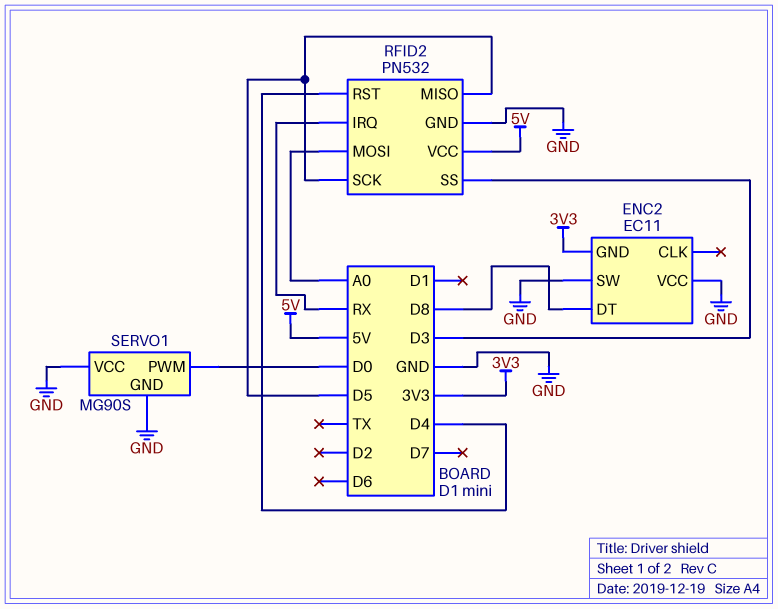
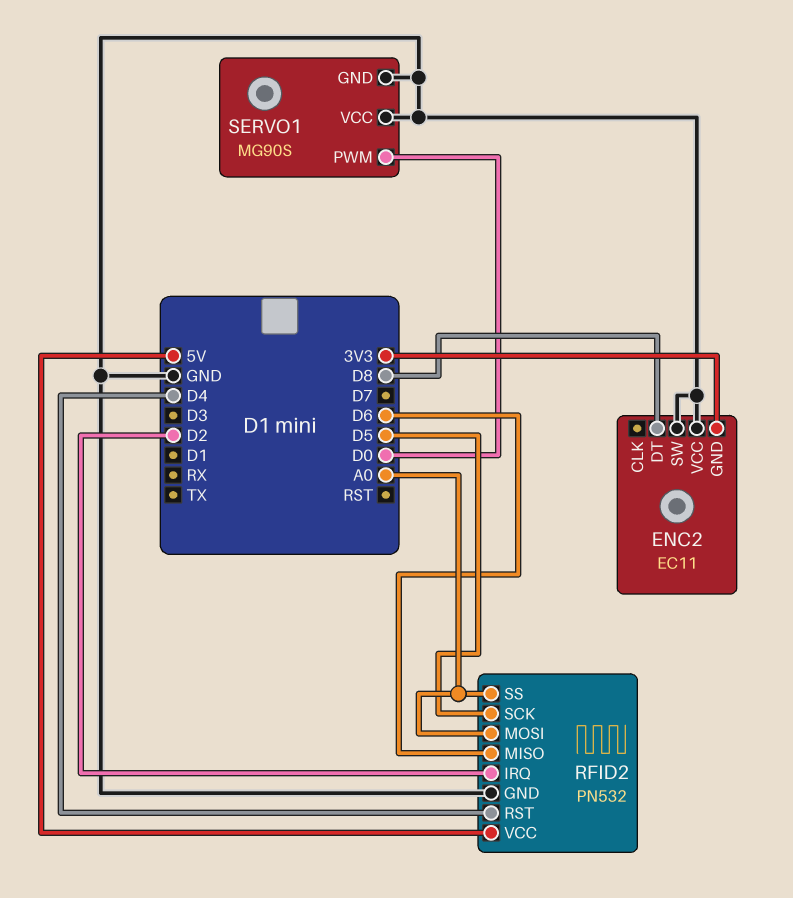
RFID2 pin IRQ: RX -> D2
RFID2 pin MISO: D5 -> D6
RFID2 pin SS: D3 -> A0

